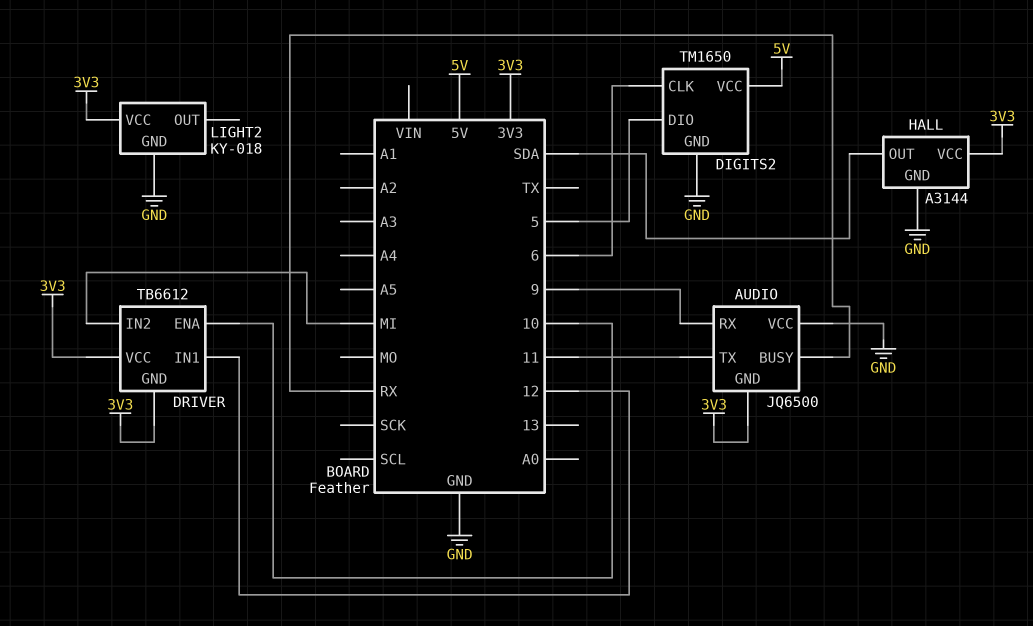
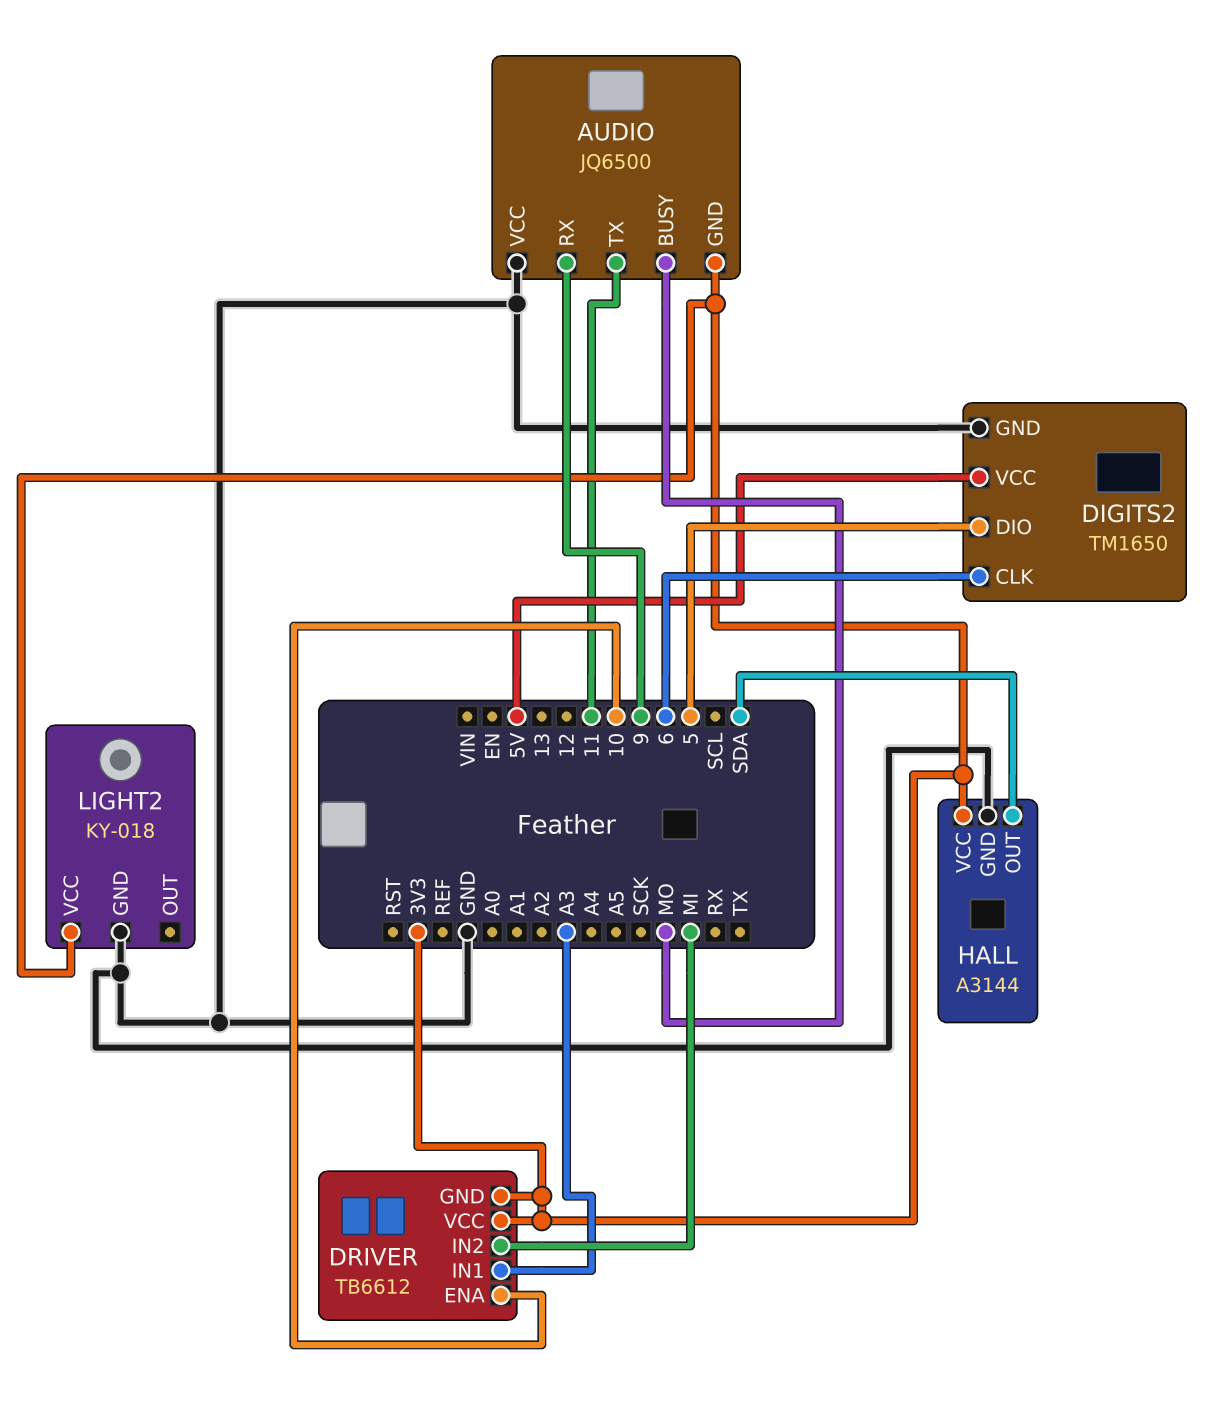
AUDIO pin BUSY: RX -> MO
DRIVER pin IN1: 12 -> A3

